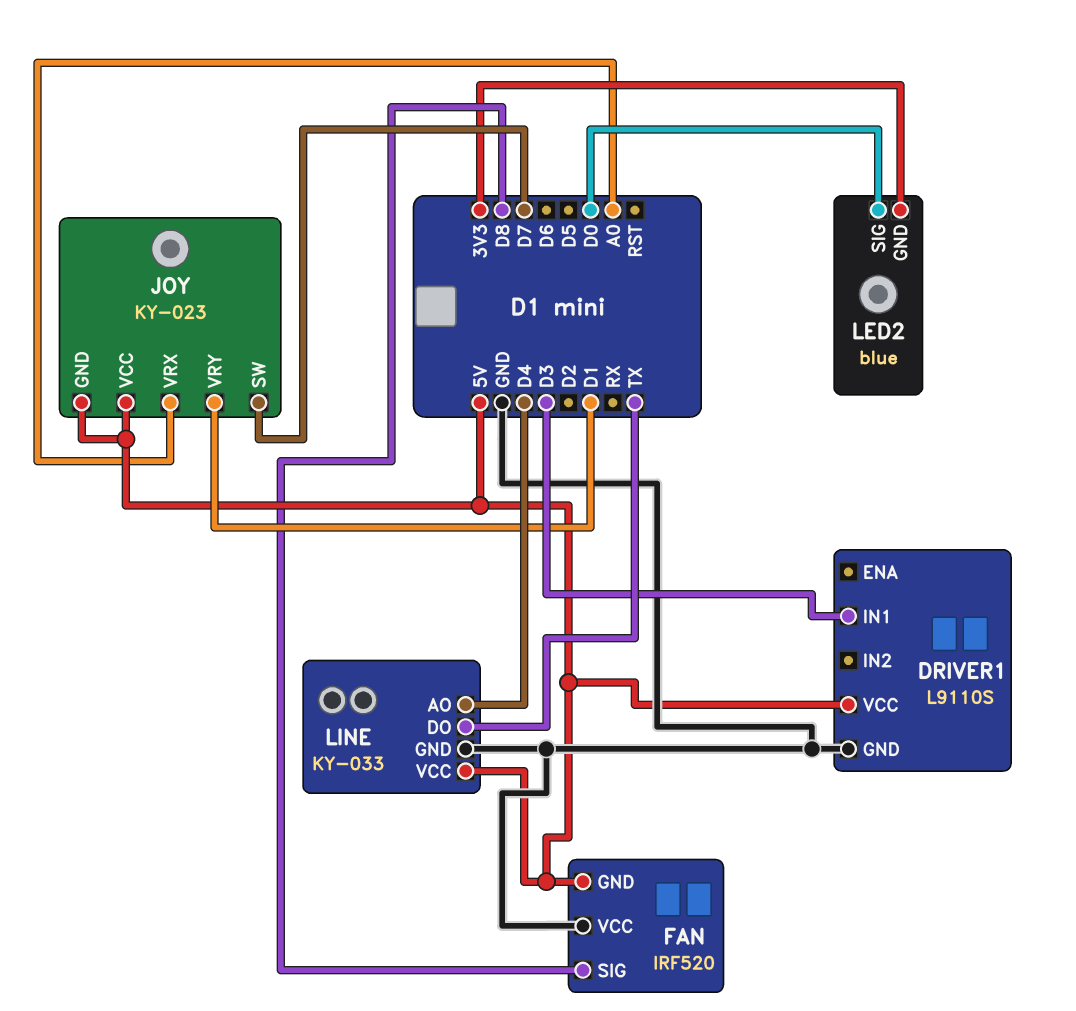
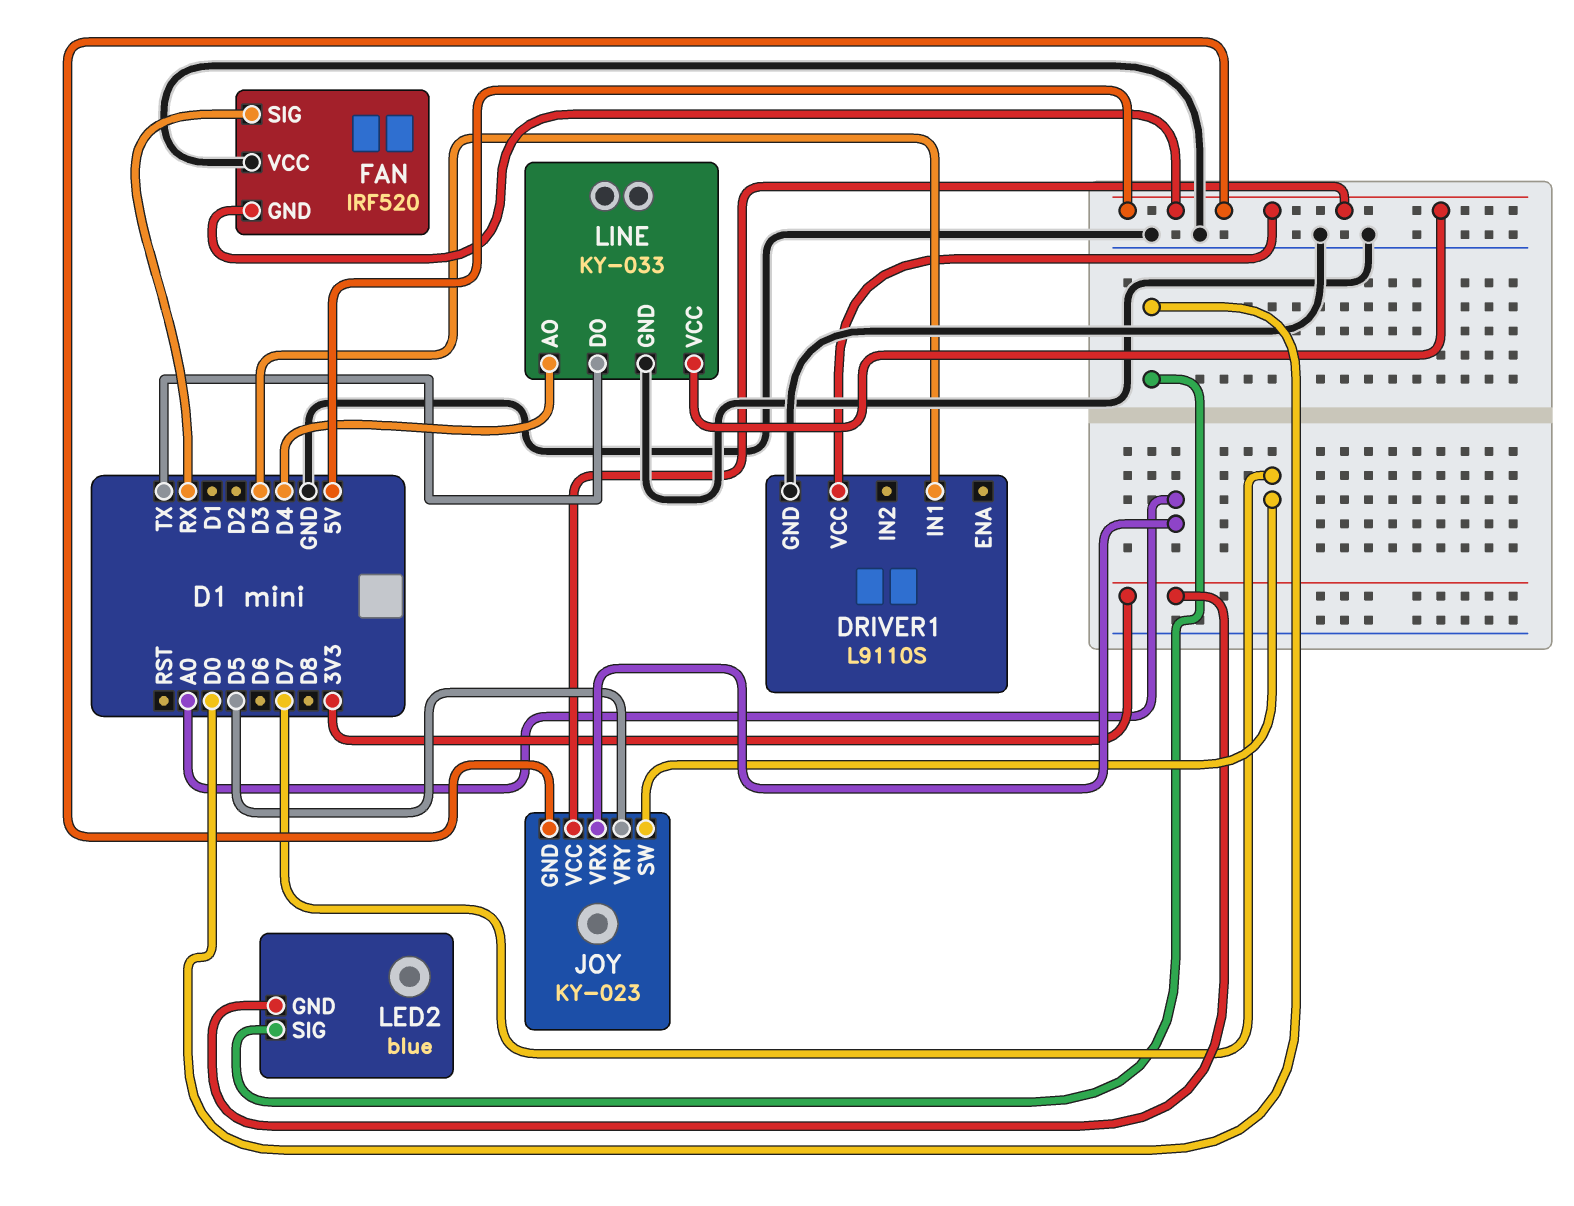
FAN pin SIG: D8 -> RX
JOY pin VRY: D1 -> D5

